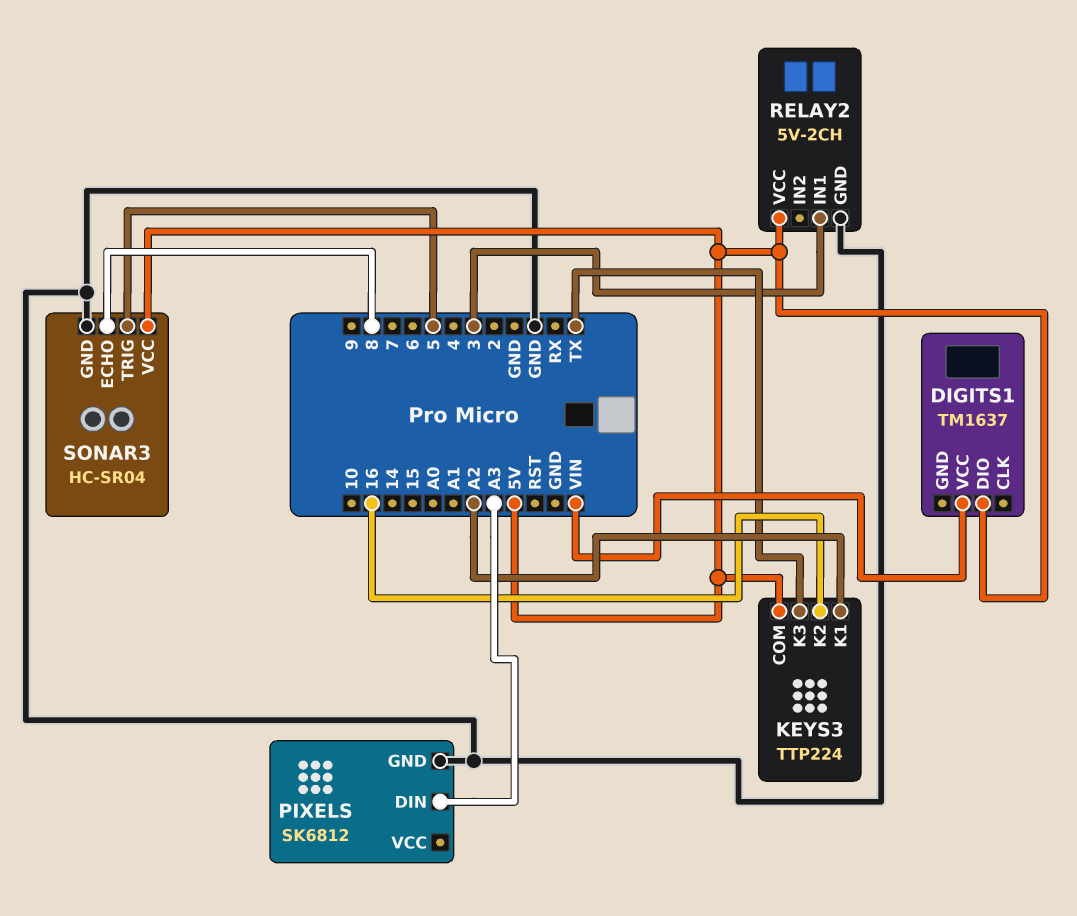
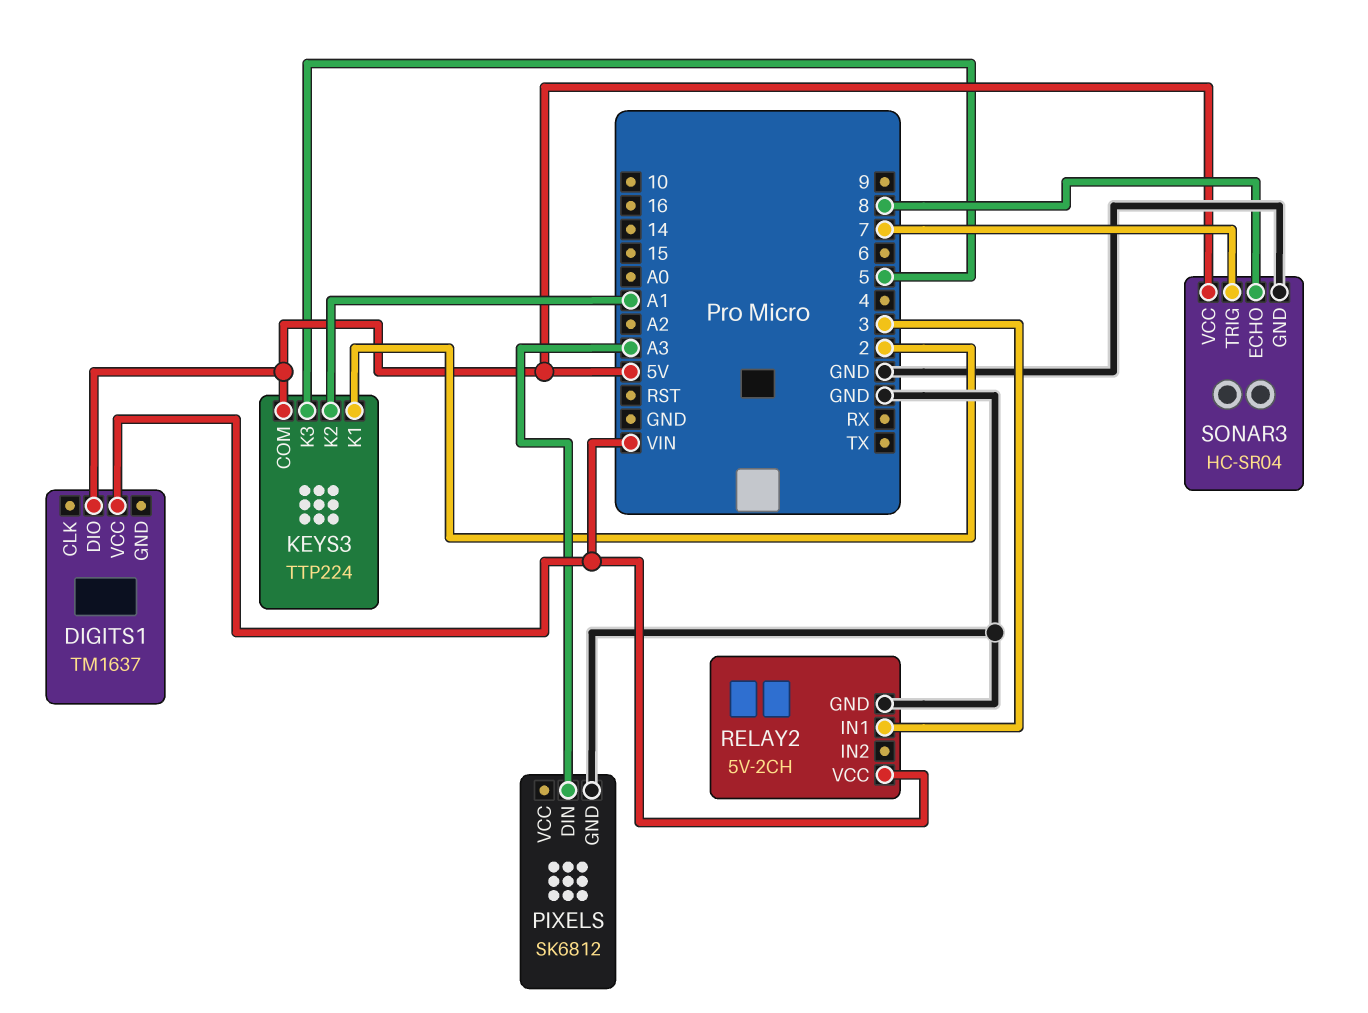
KEYS3 pin K1: A2 -> 2
KEYS3 pin K2: 16 -> A1
KEYS3 pin K3: TX -> 5
RELAY2 pin VCC: 5V -> VIN
SONAR3 pin TRIG: 5 -> 7

